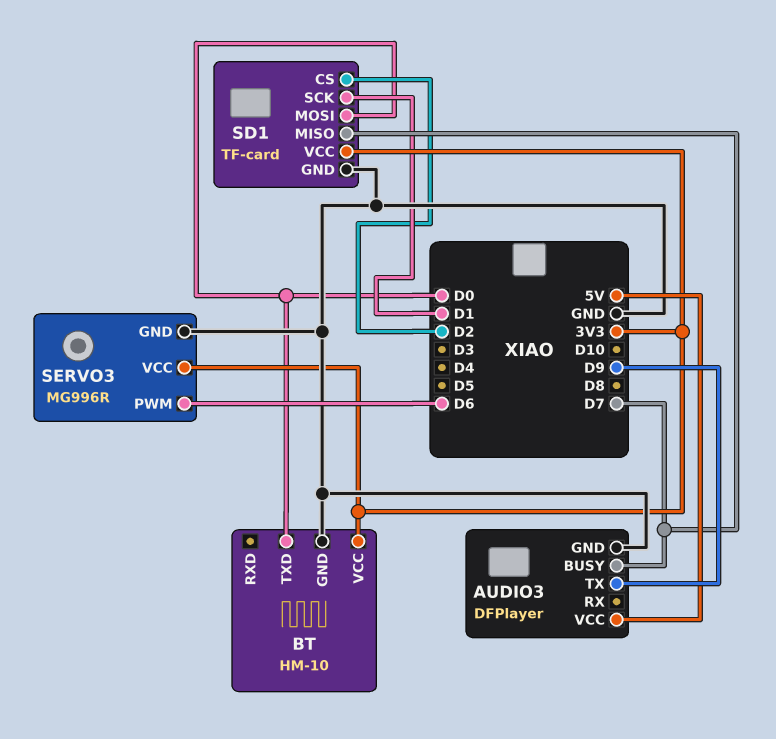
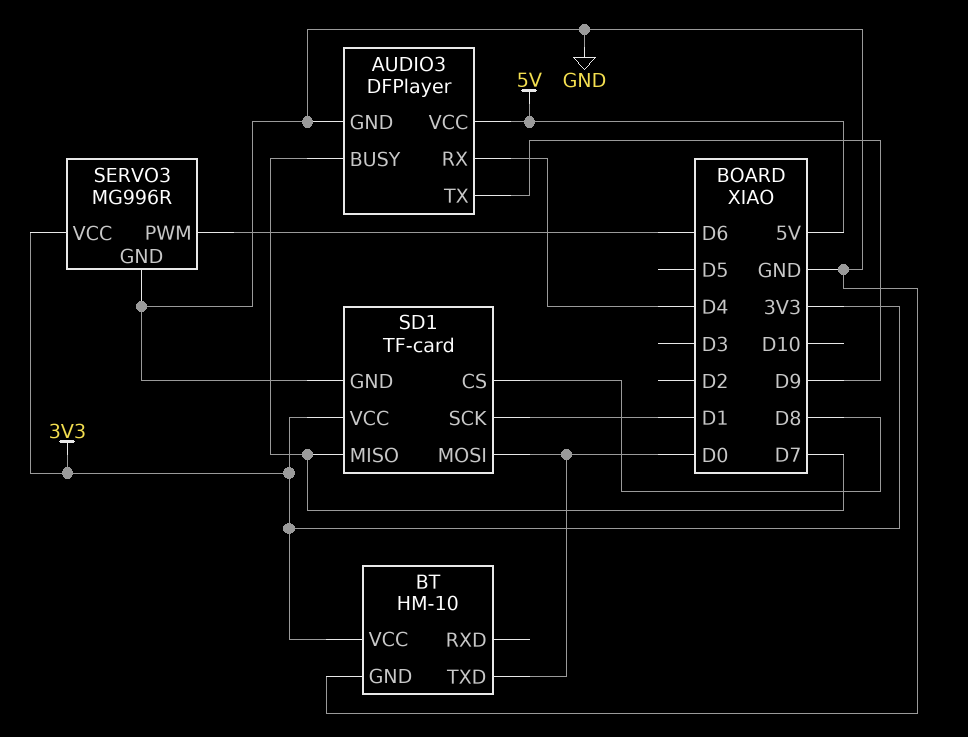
AUDIO3 pin RX: none -> D4
SD1 pin CS: D2 -> D8

